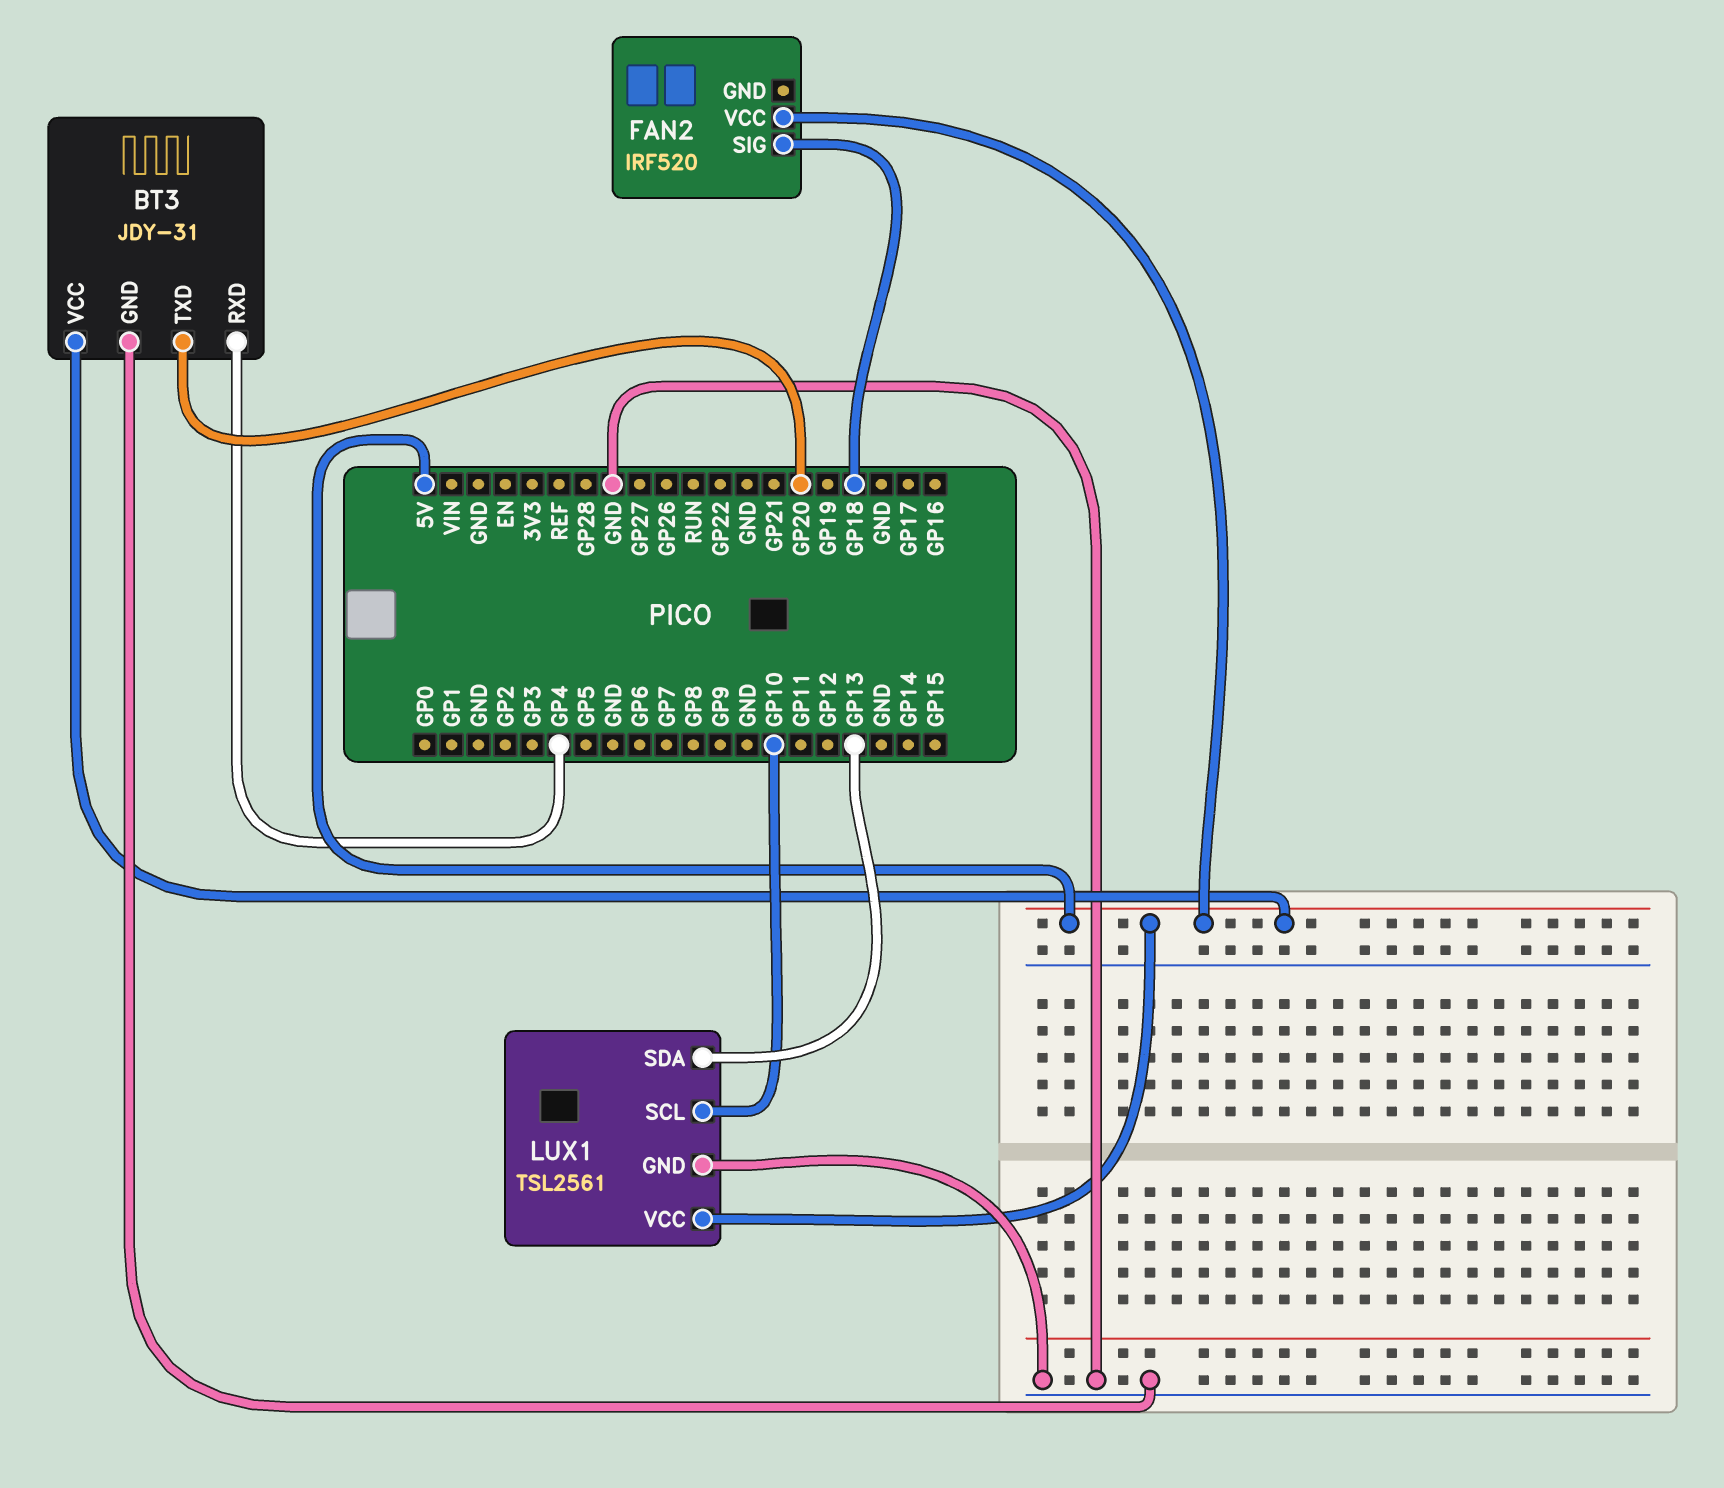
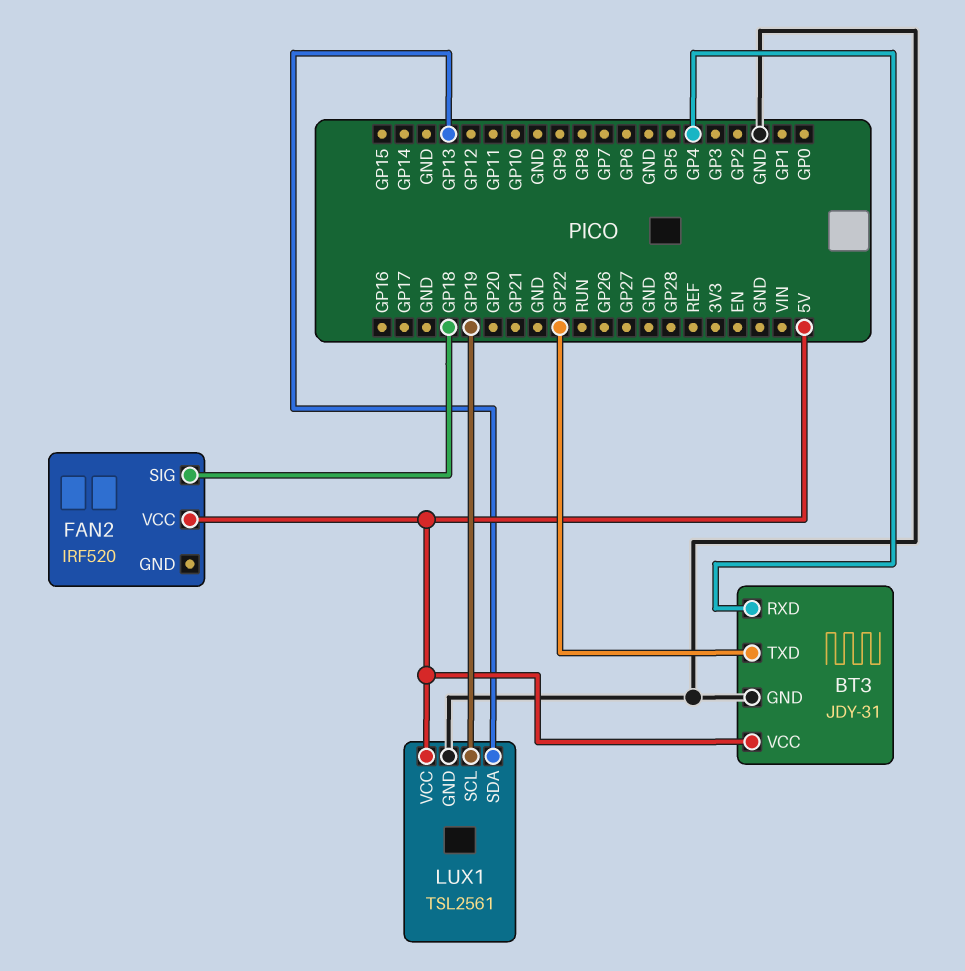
BT3 pin TXD: GP20 -> GP22
LUX1 pin SCL: GP10 -> GP19

